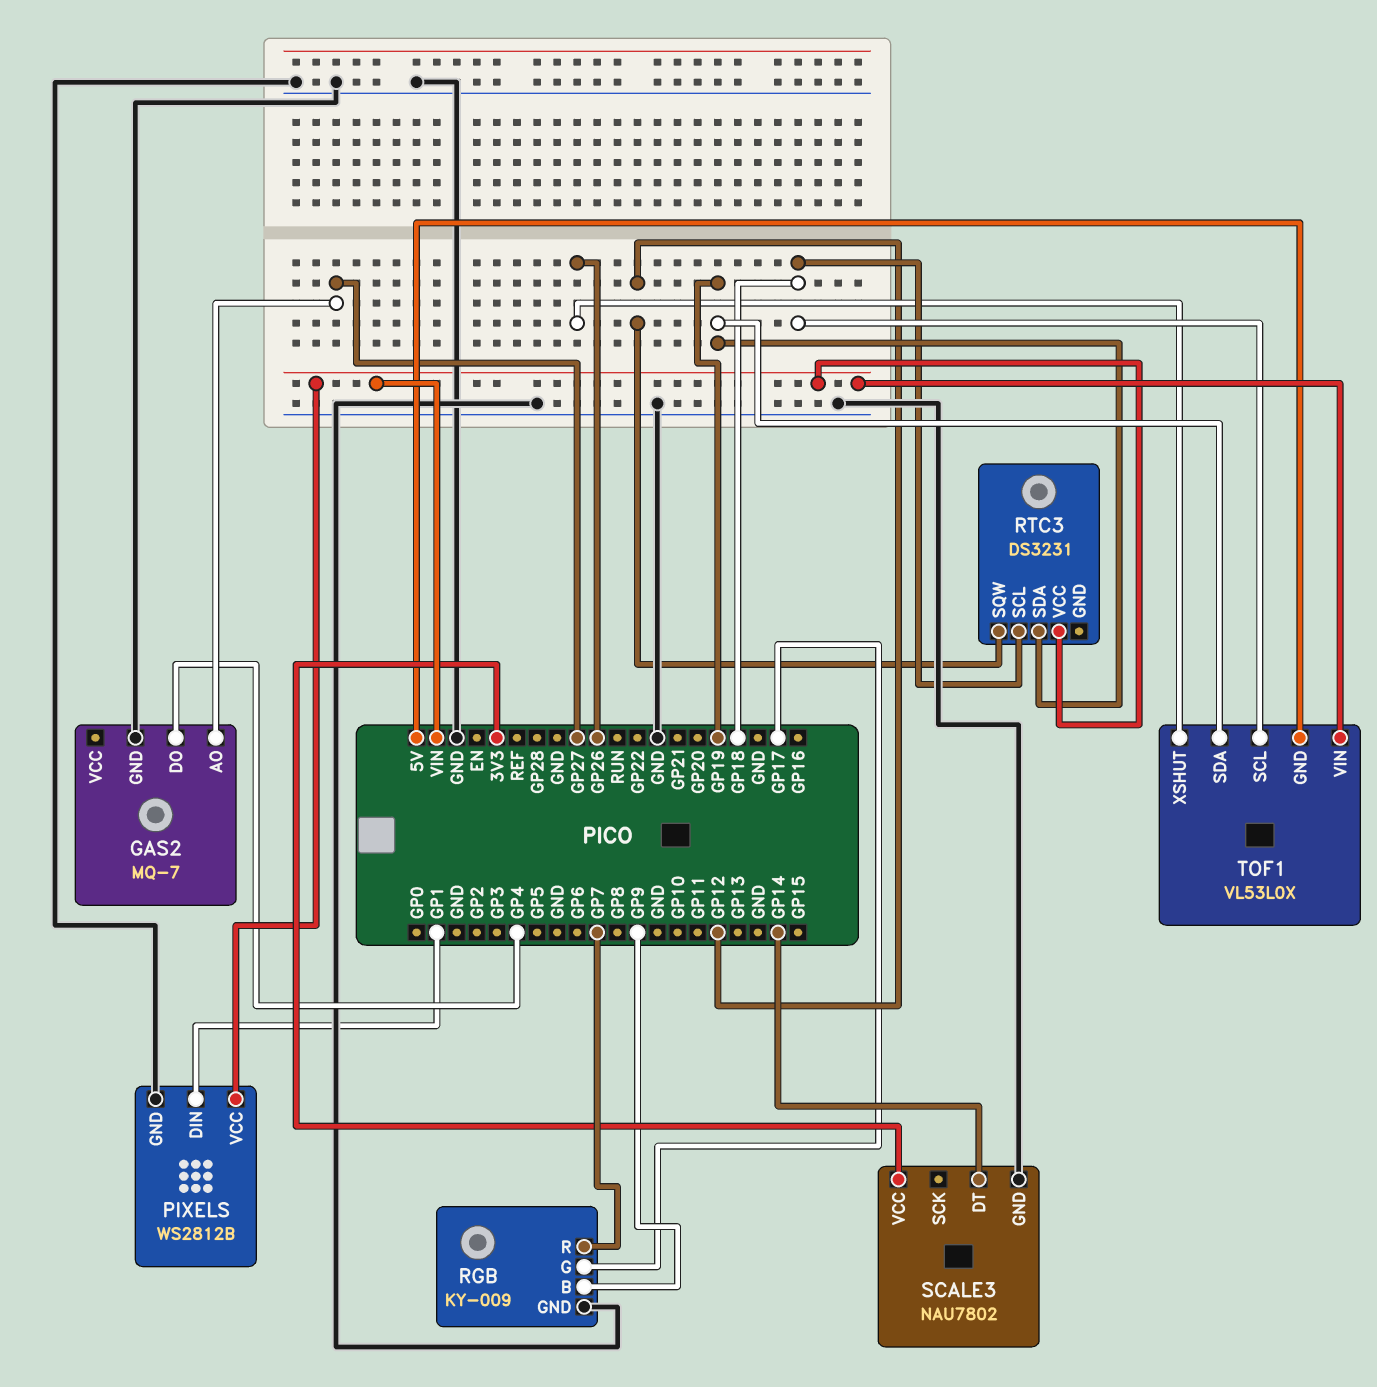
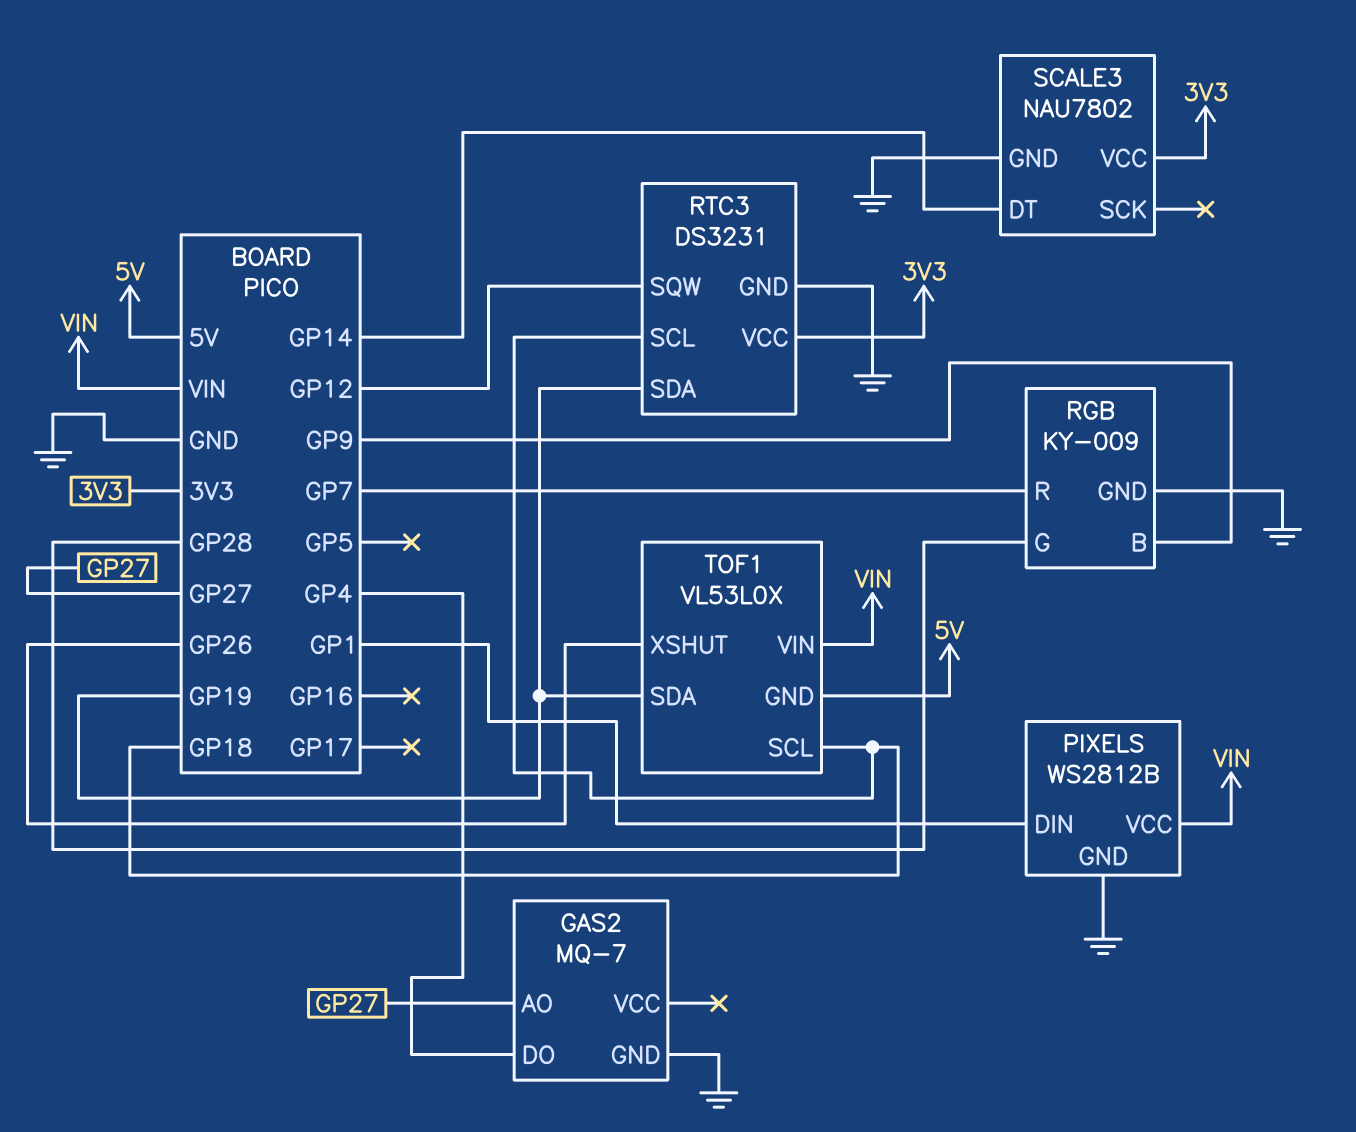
RGB pin G: GP17 -> GP28
RTC3 pin GND: none -> GND
RTC3 pin VCC: VIN -> 3V3

